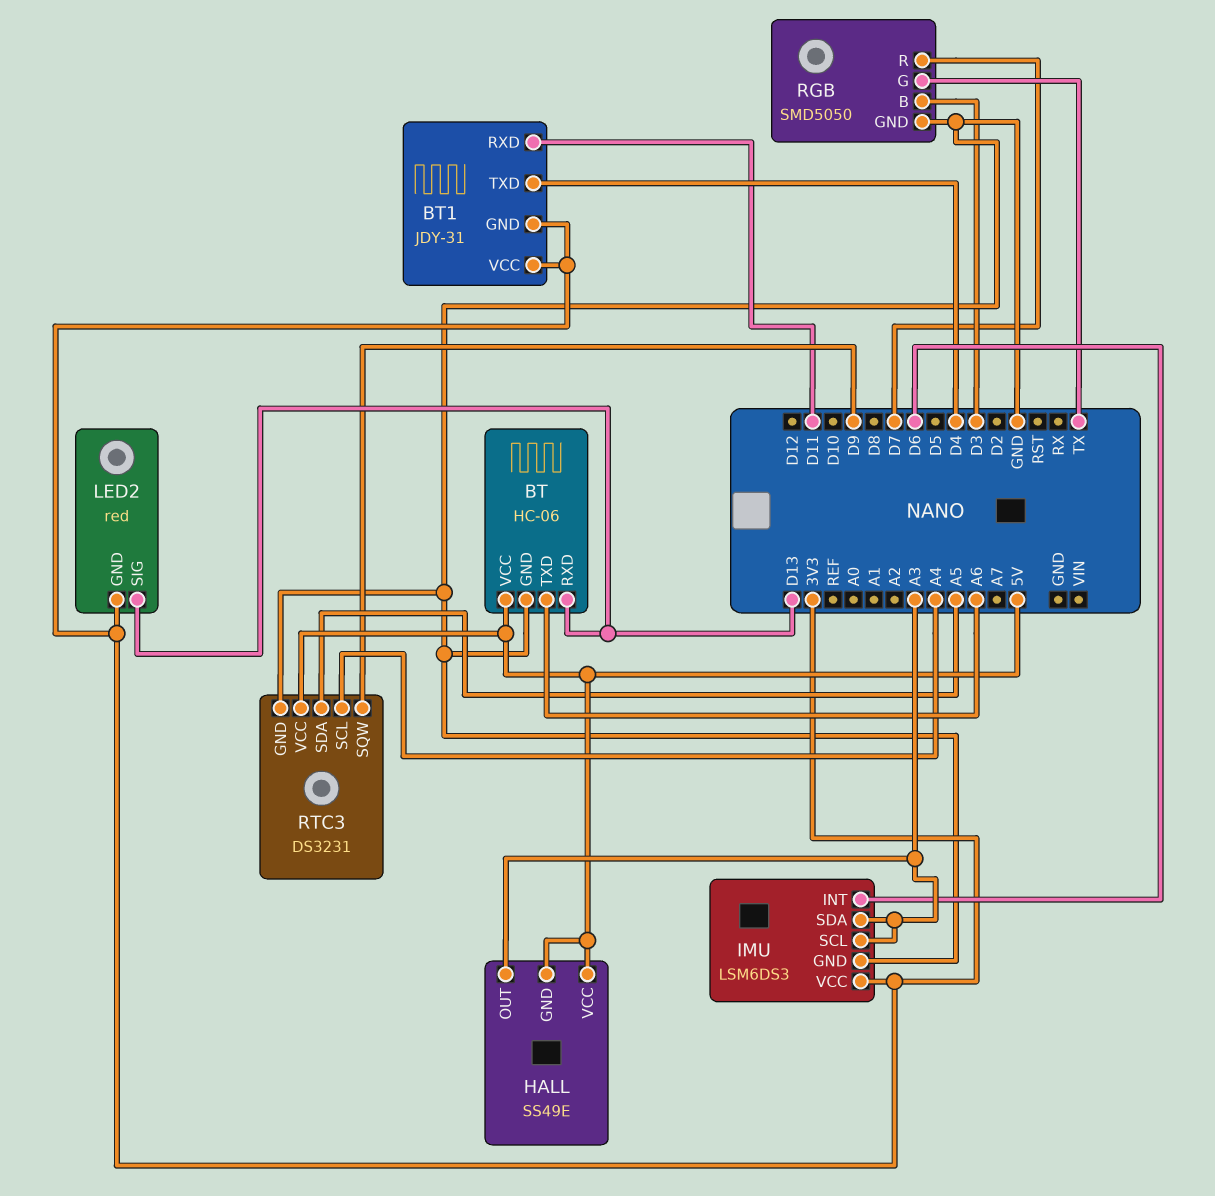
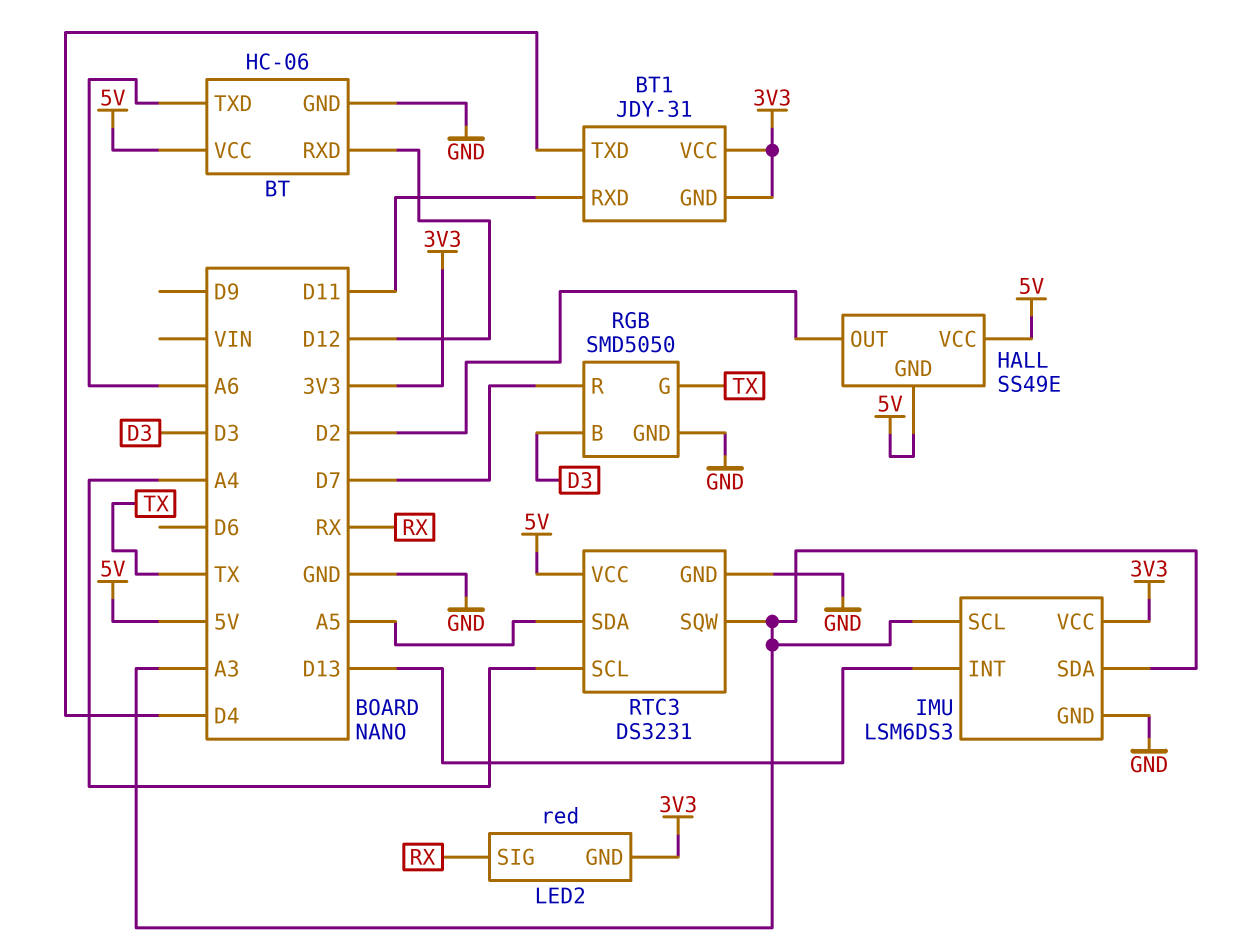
BT pin RXD: D13 -> D12
HALL pin OUT: A3 -> D2
IMU pin INT: D6 -> D13
LED2 pin SIG: D13 -> RX
RTC3 pin SQW: D9 -> A3

